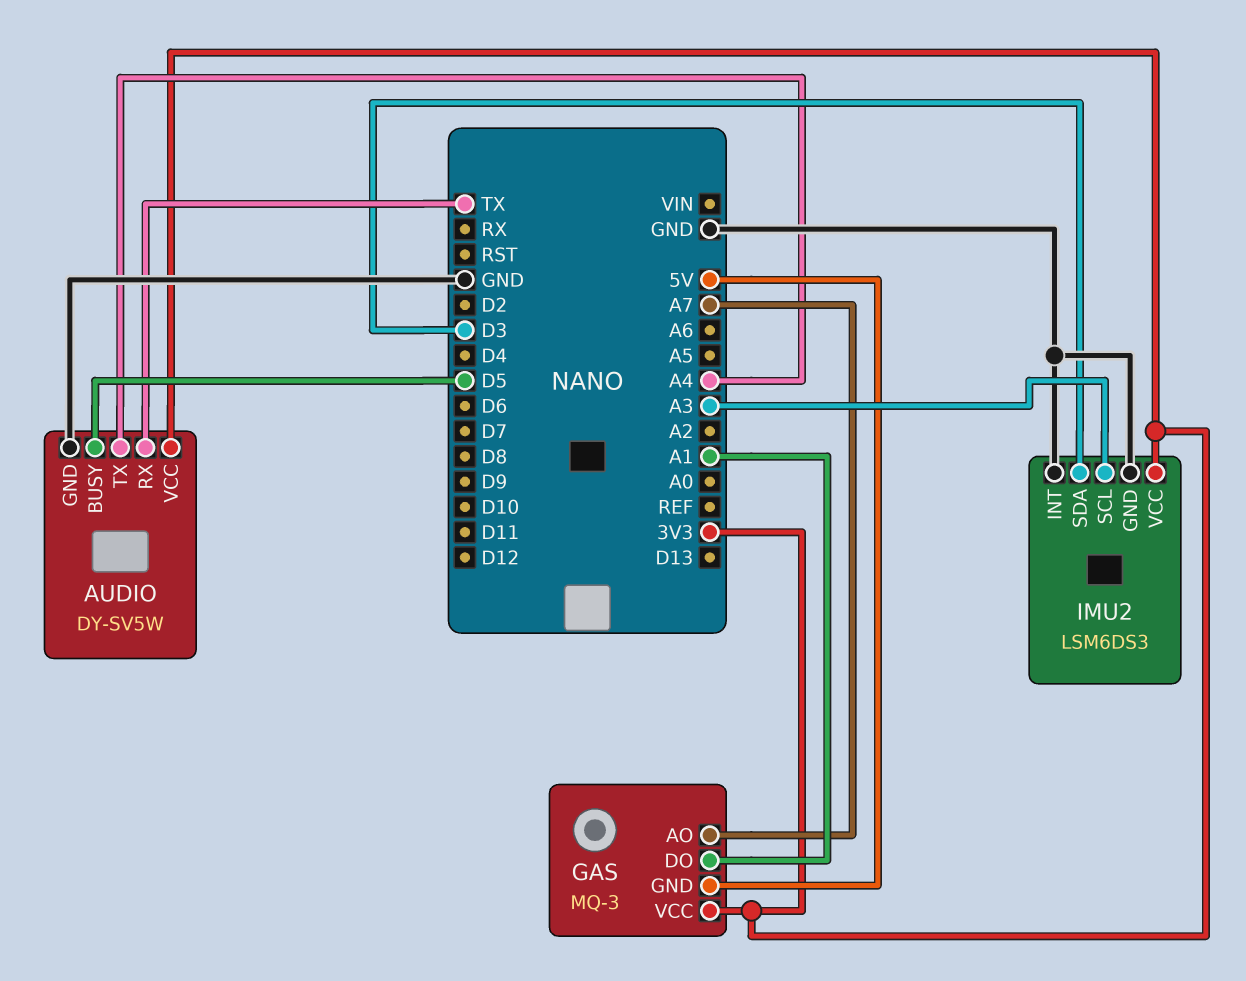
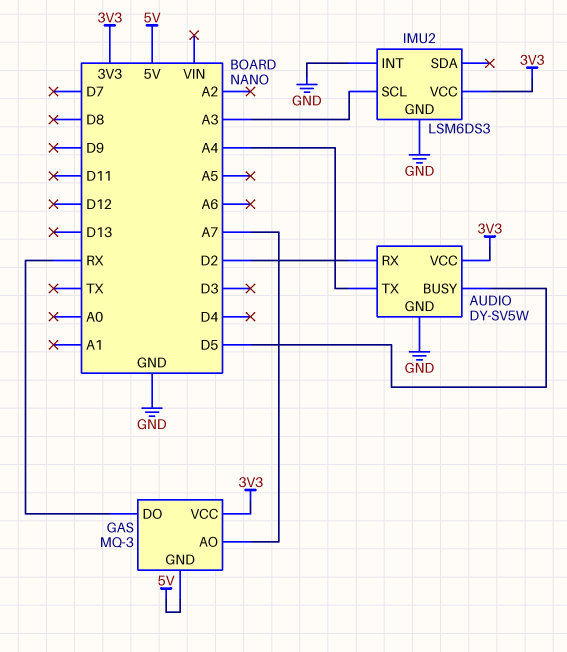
AUDIO pin RX: TX -> D2
GAS pin DO: A1 -> RX
IMU2 pin SDA: D3 -> none

